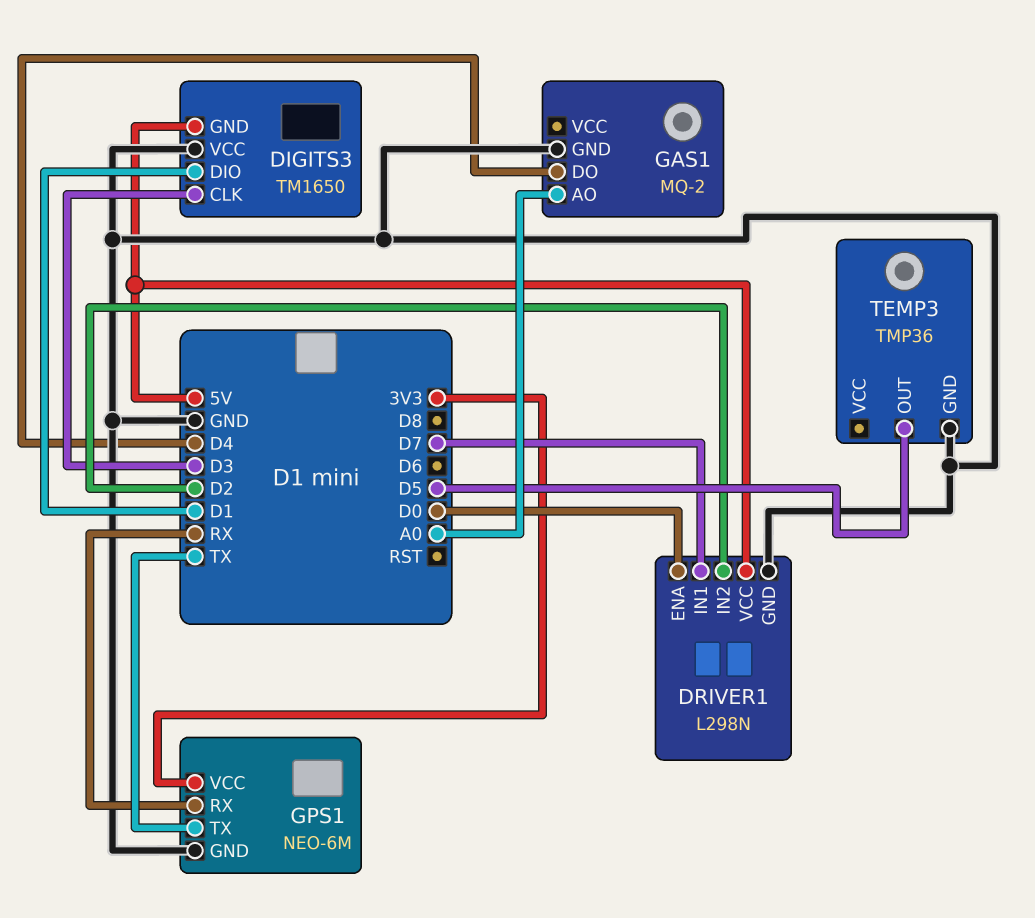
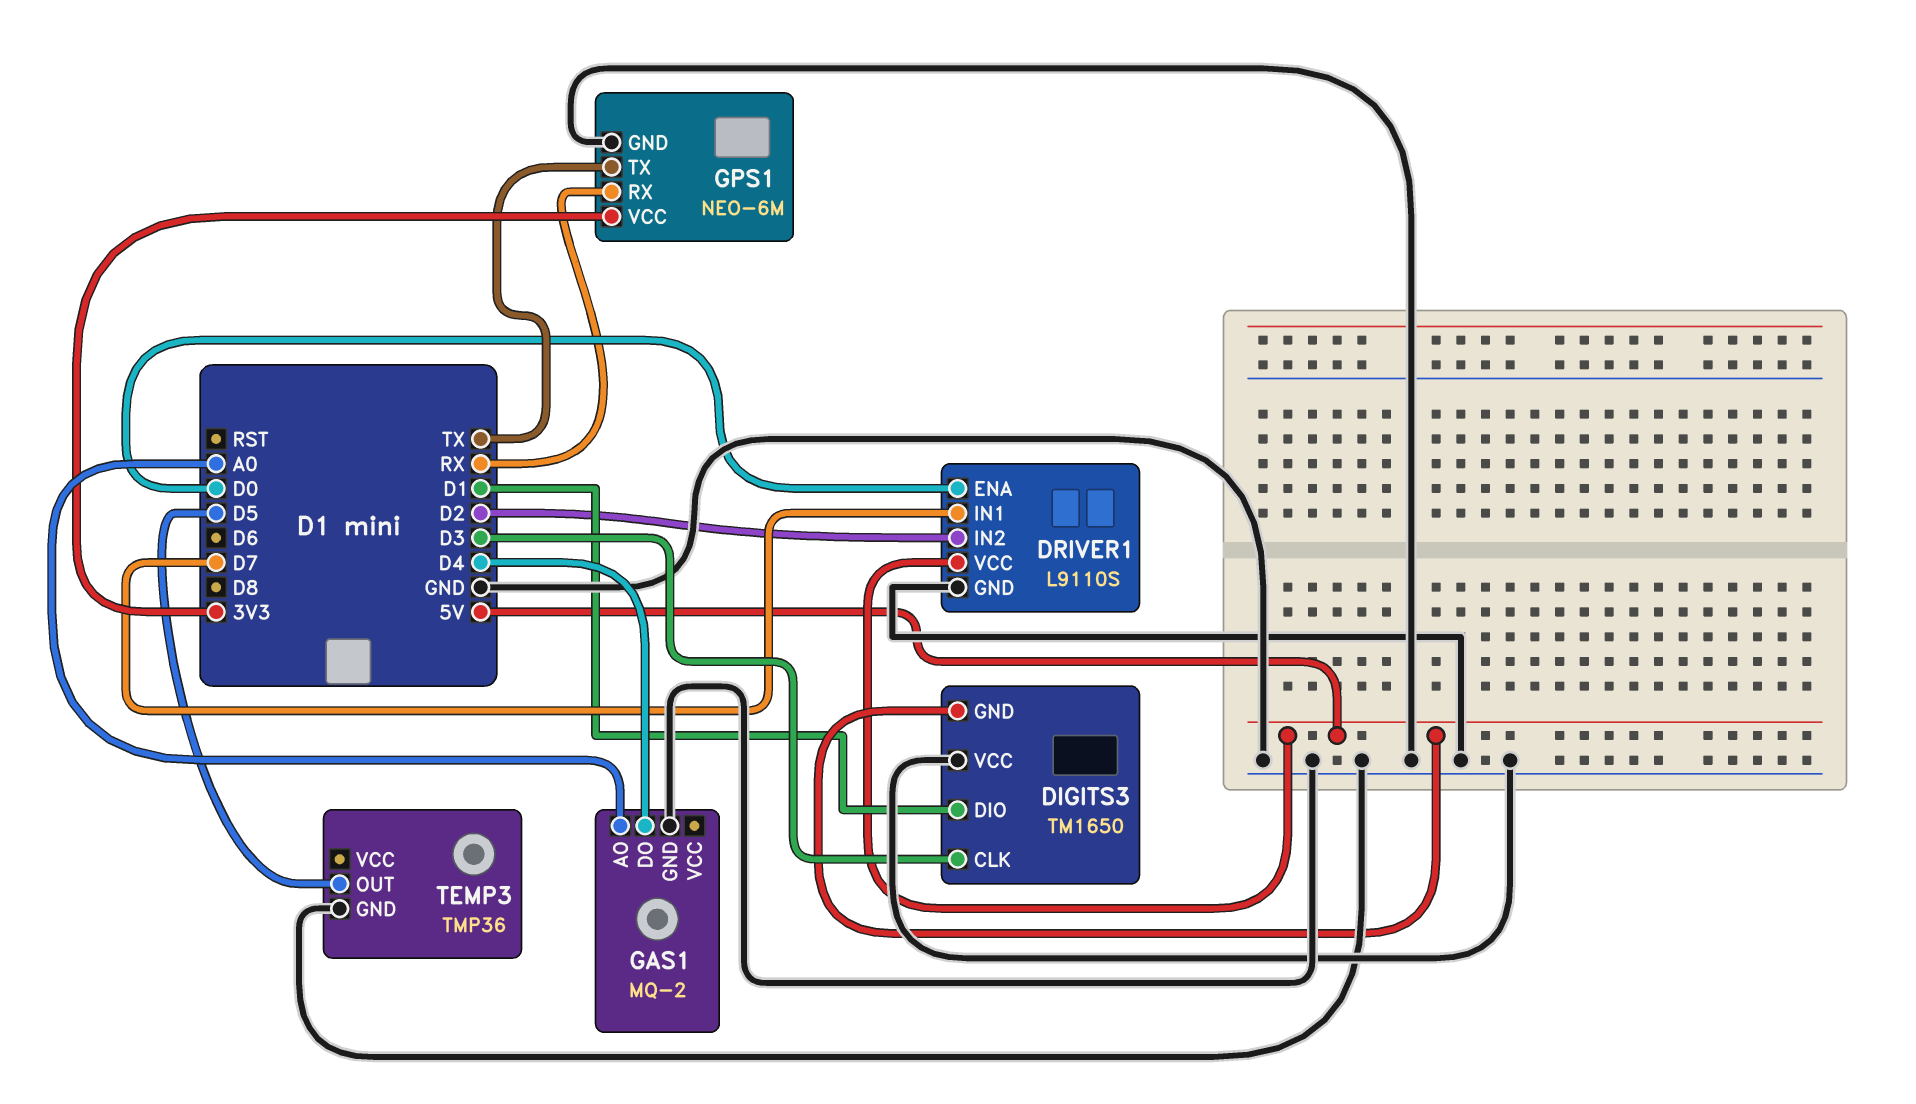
DRIVER1: L298N -> L9110S

